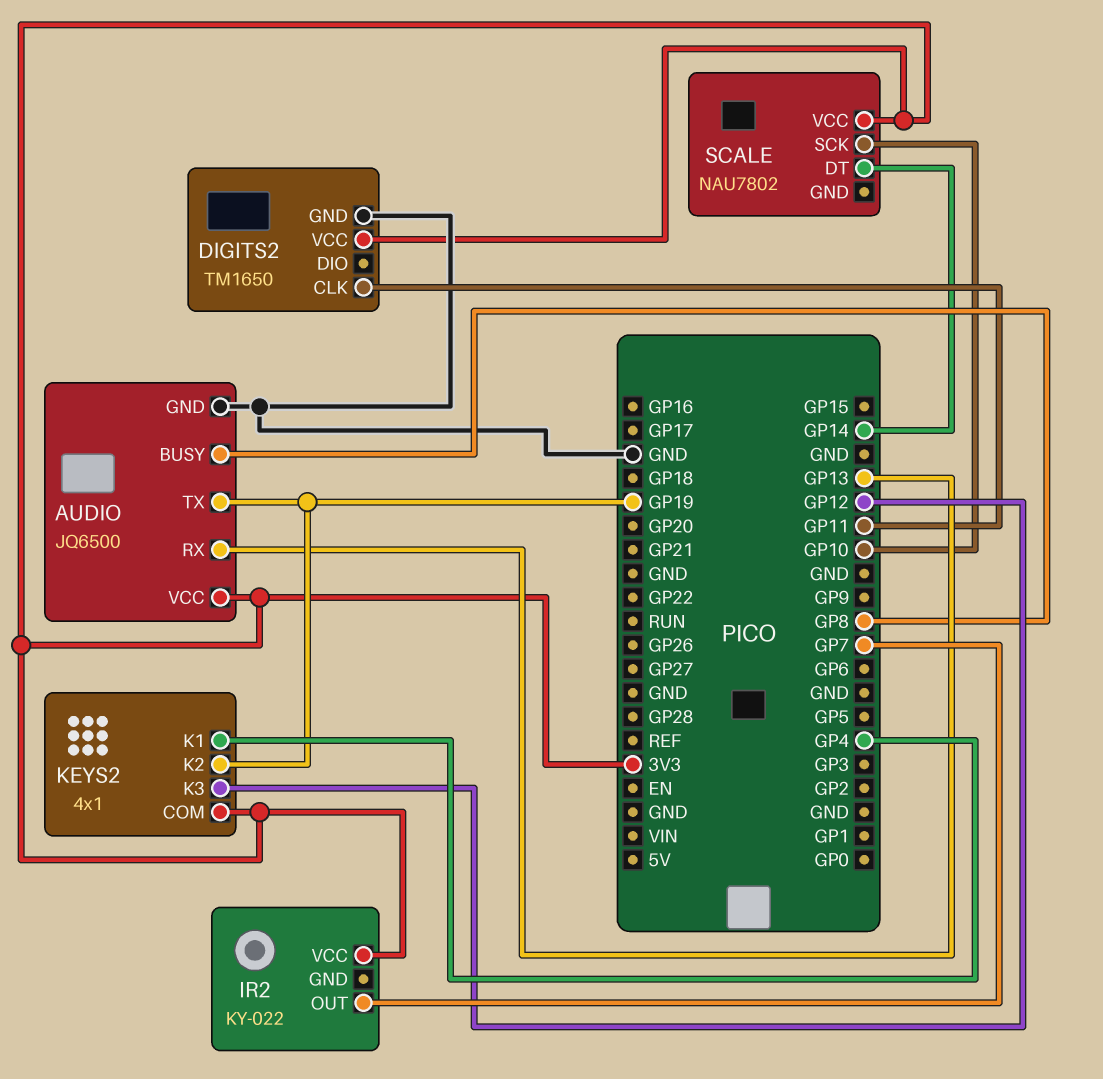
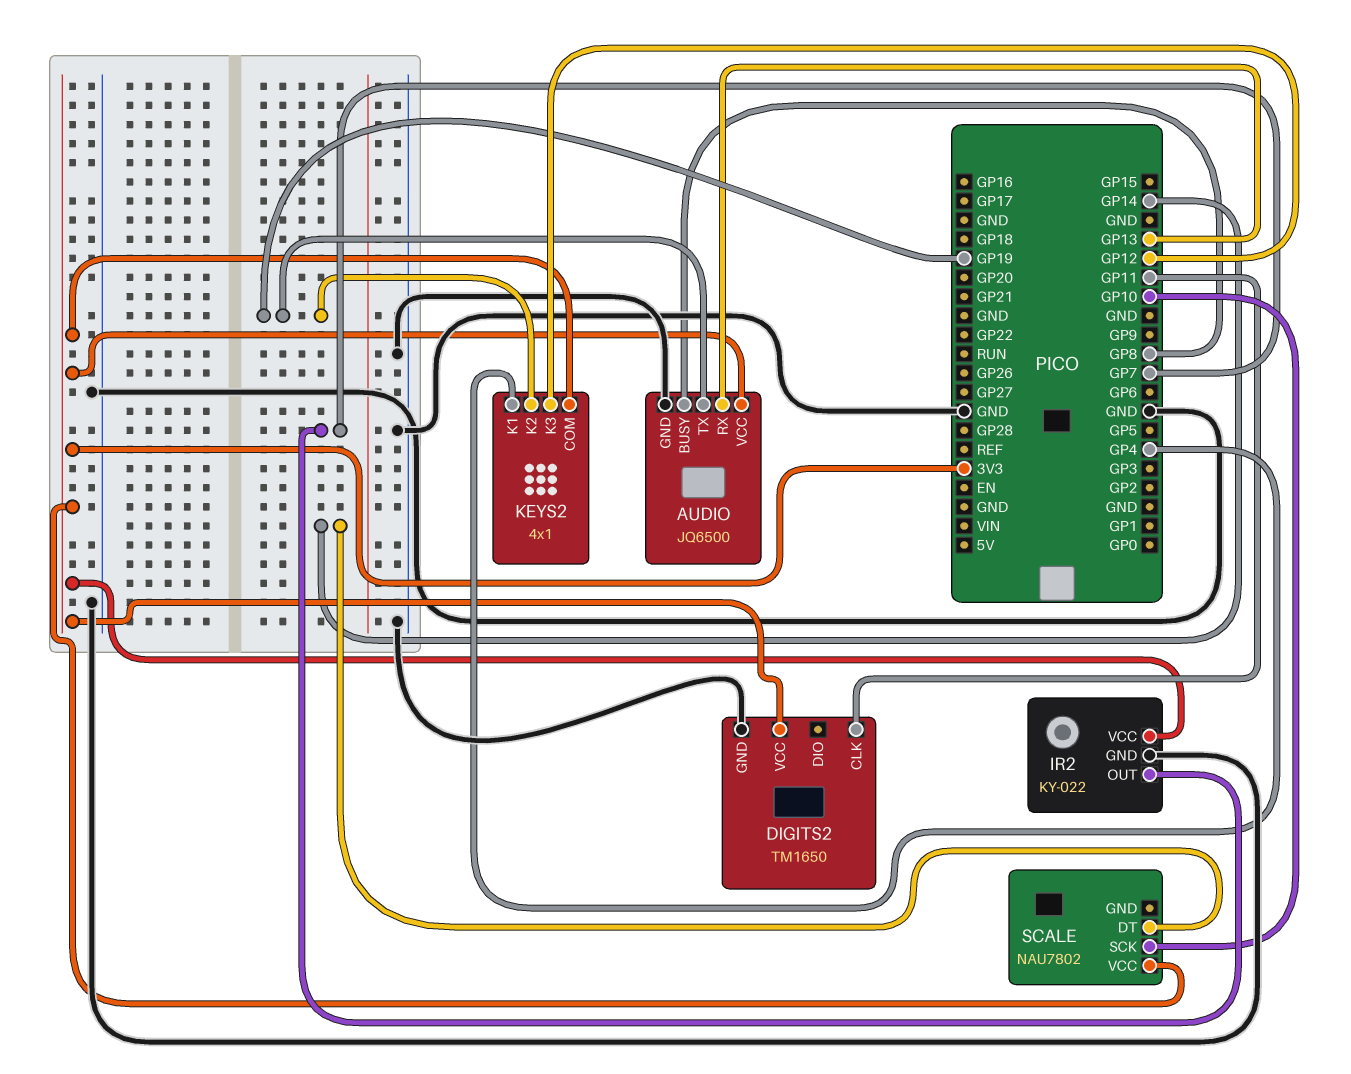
IR2 pin GND: none -> GND

